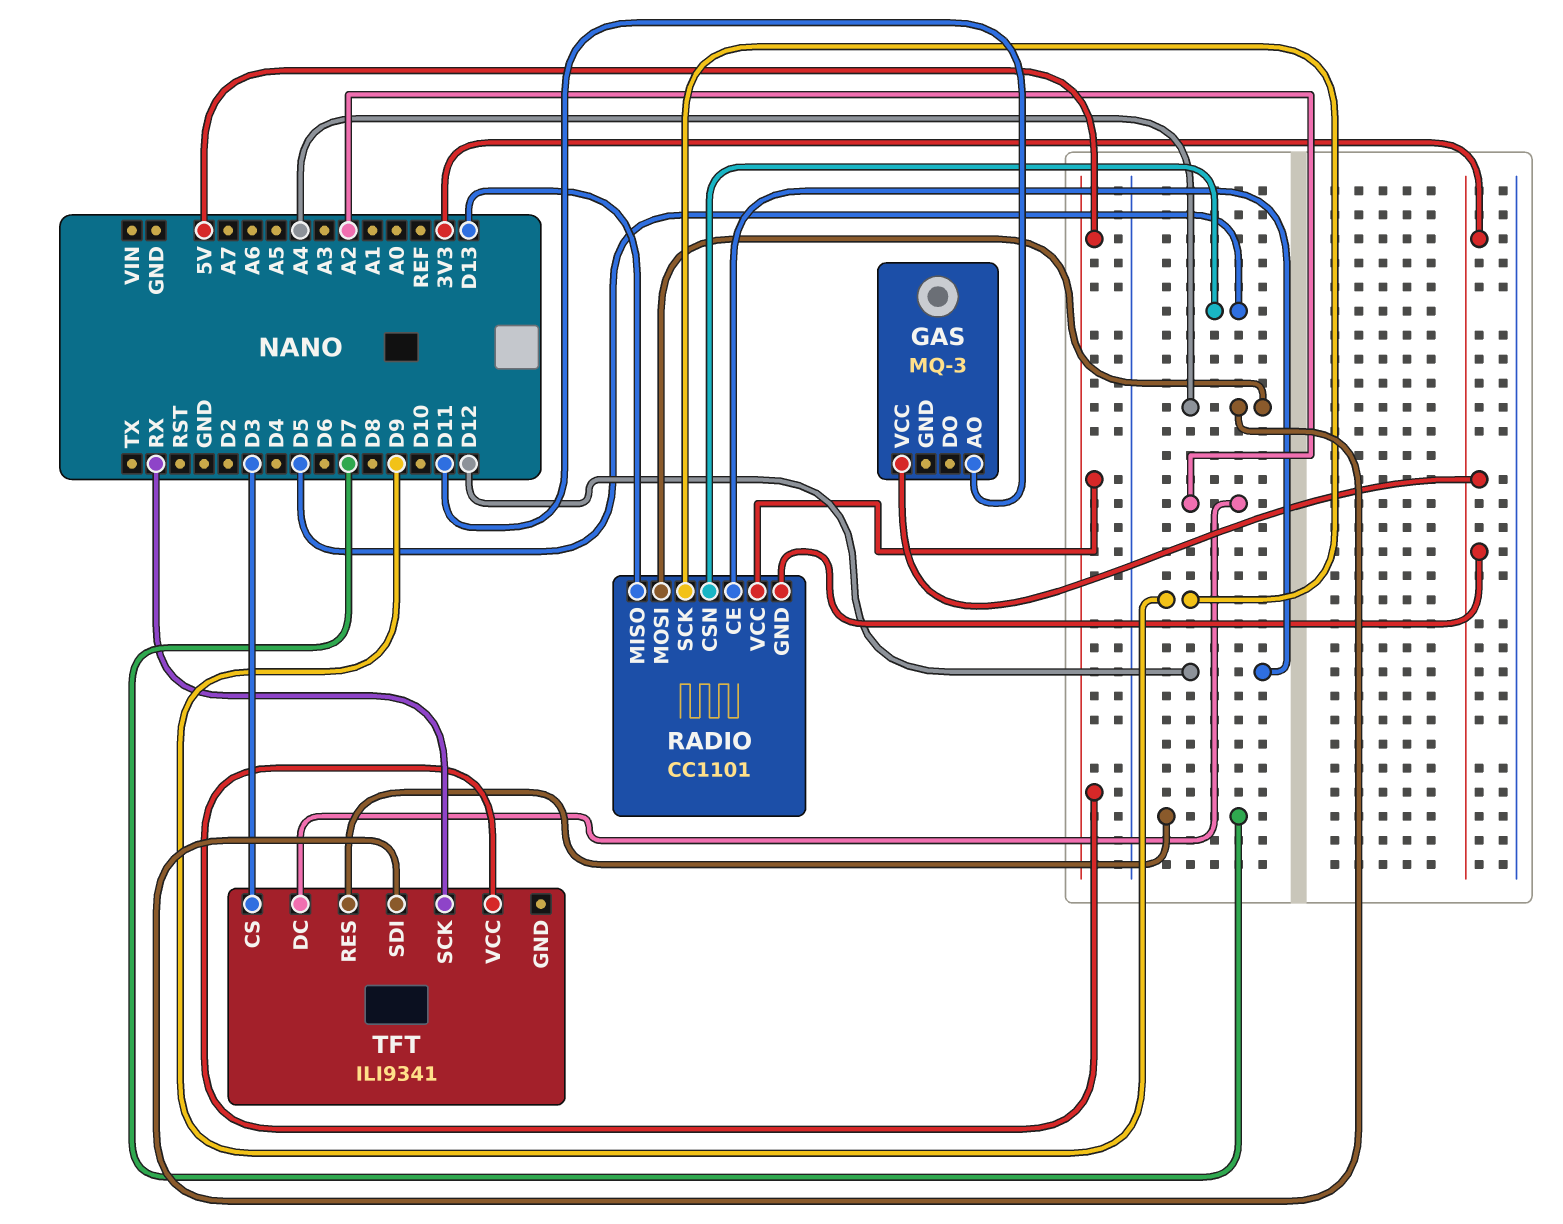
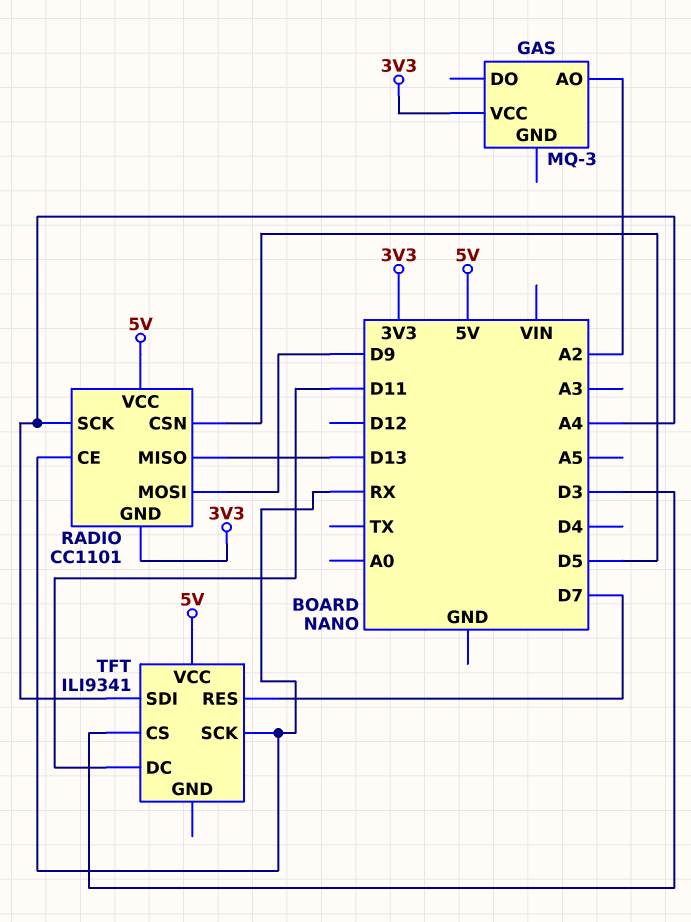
GAS pin AO: D11 -> A2
RADIO pin CE: D12 -> RX
RADIO pin MOSI: A4 -> D9
RADIO pin SCK: D9 -> A4
TFT pin DC: A2 -> D11

